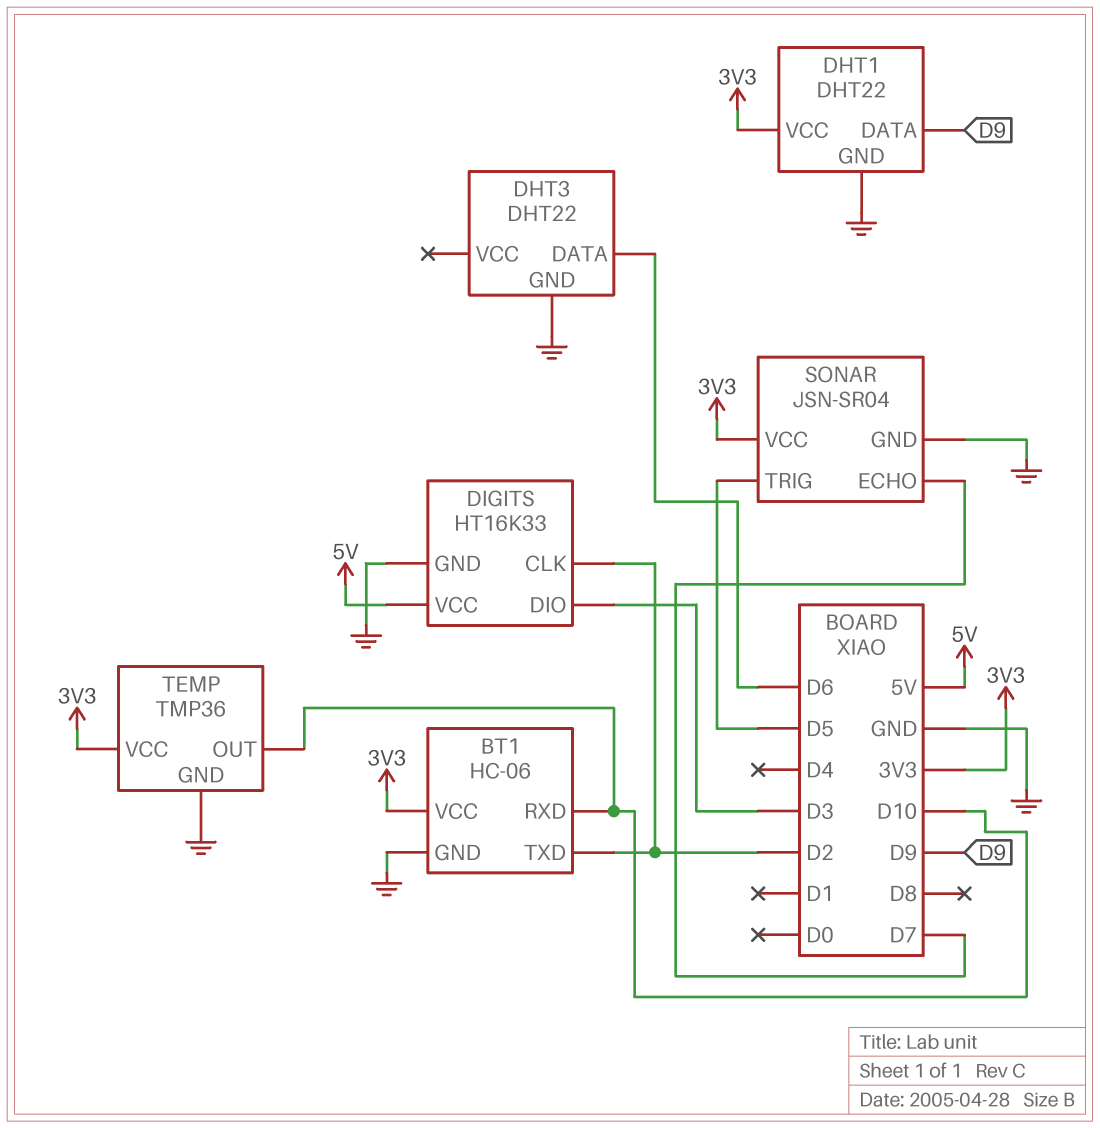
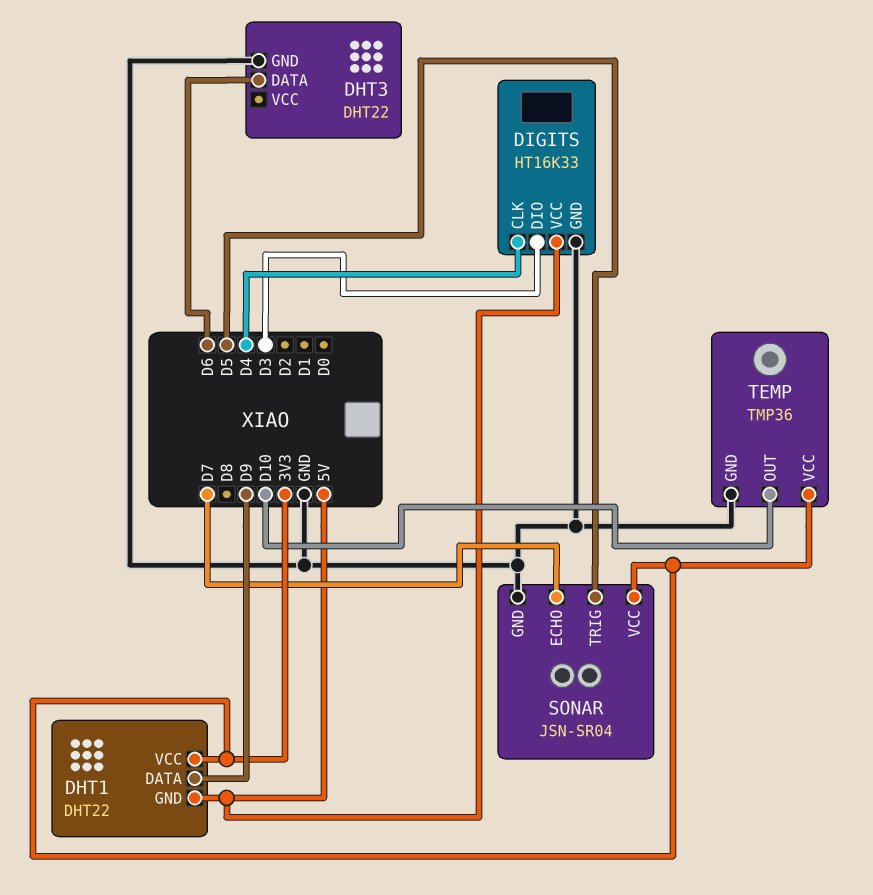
BT1: HC-06 -> none
BT1 pin GND: GND -> none
BT1 pin RXD: D10 -> none
BT1 pin TXD: D2 -> none
BT1 pin VCC: 3V3 -> none
DHT1 pin GND: GND -> 5V
DIGITS pin CLK: D2 -> D4

